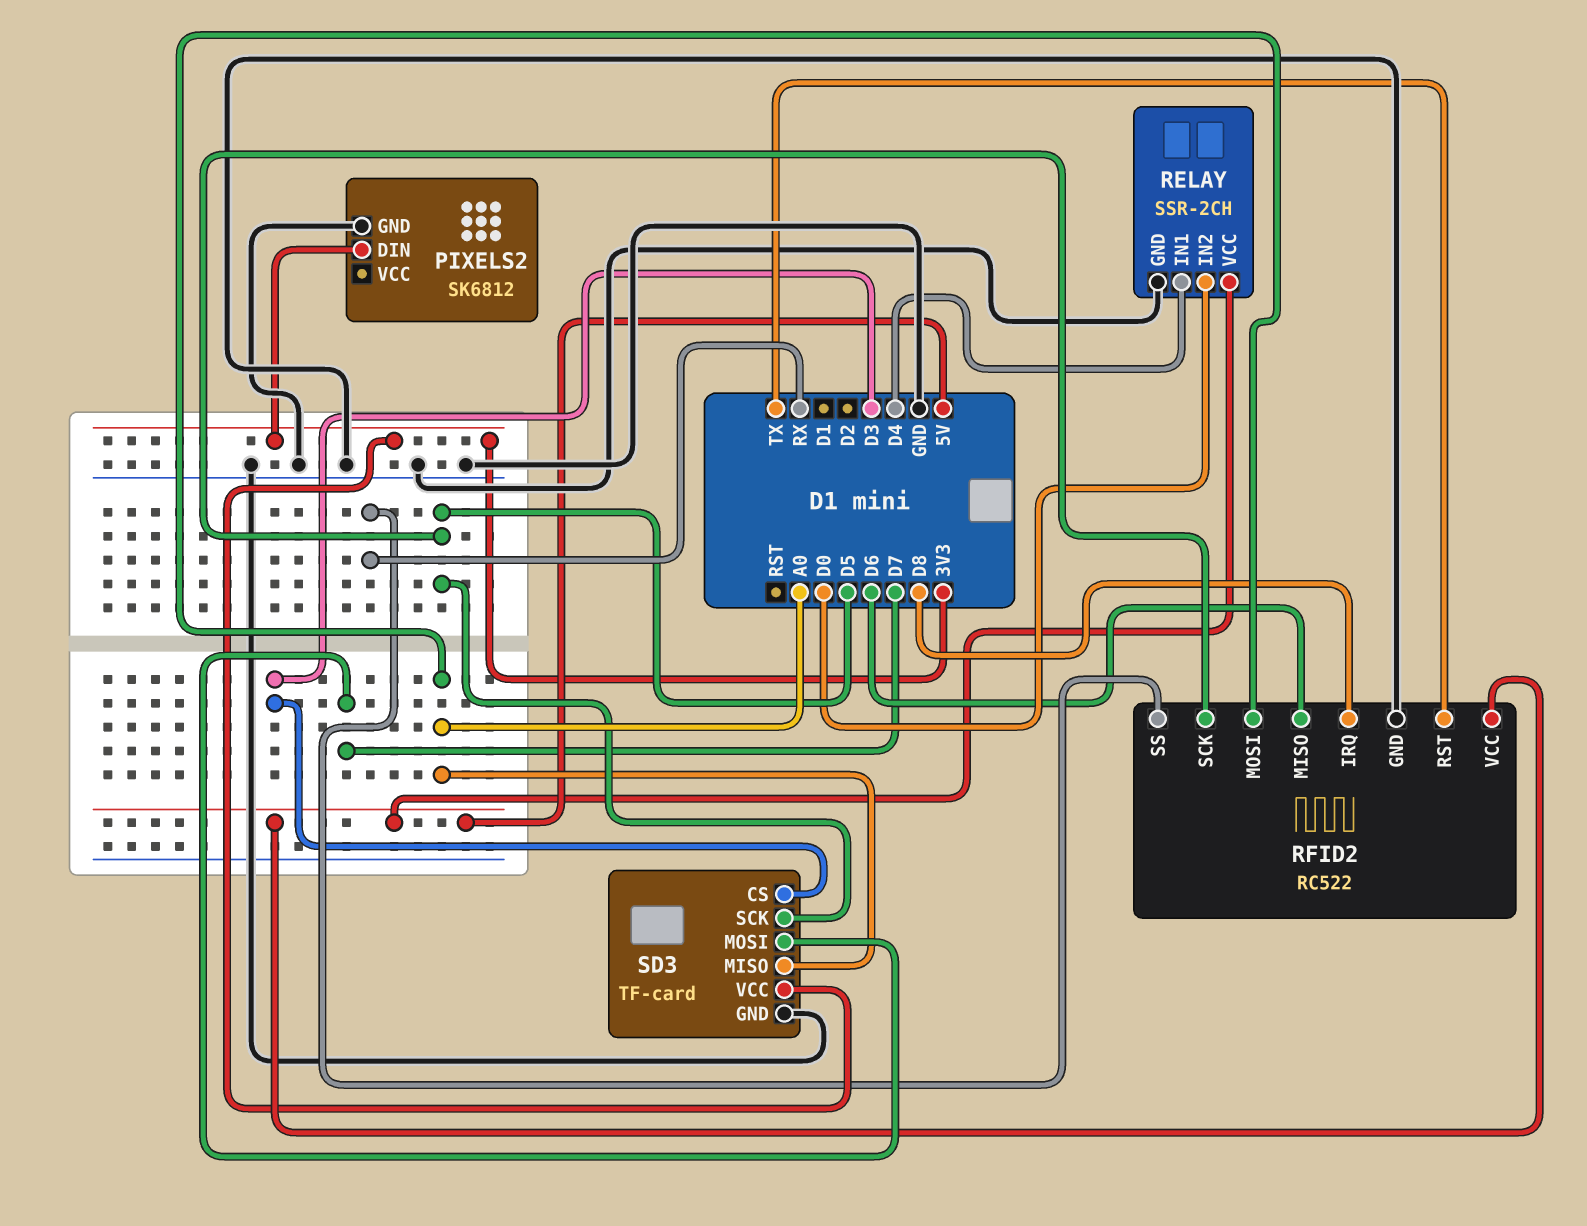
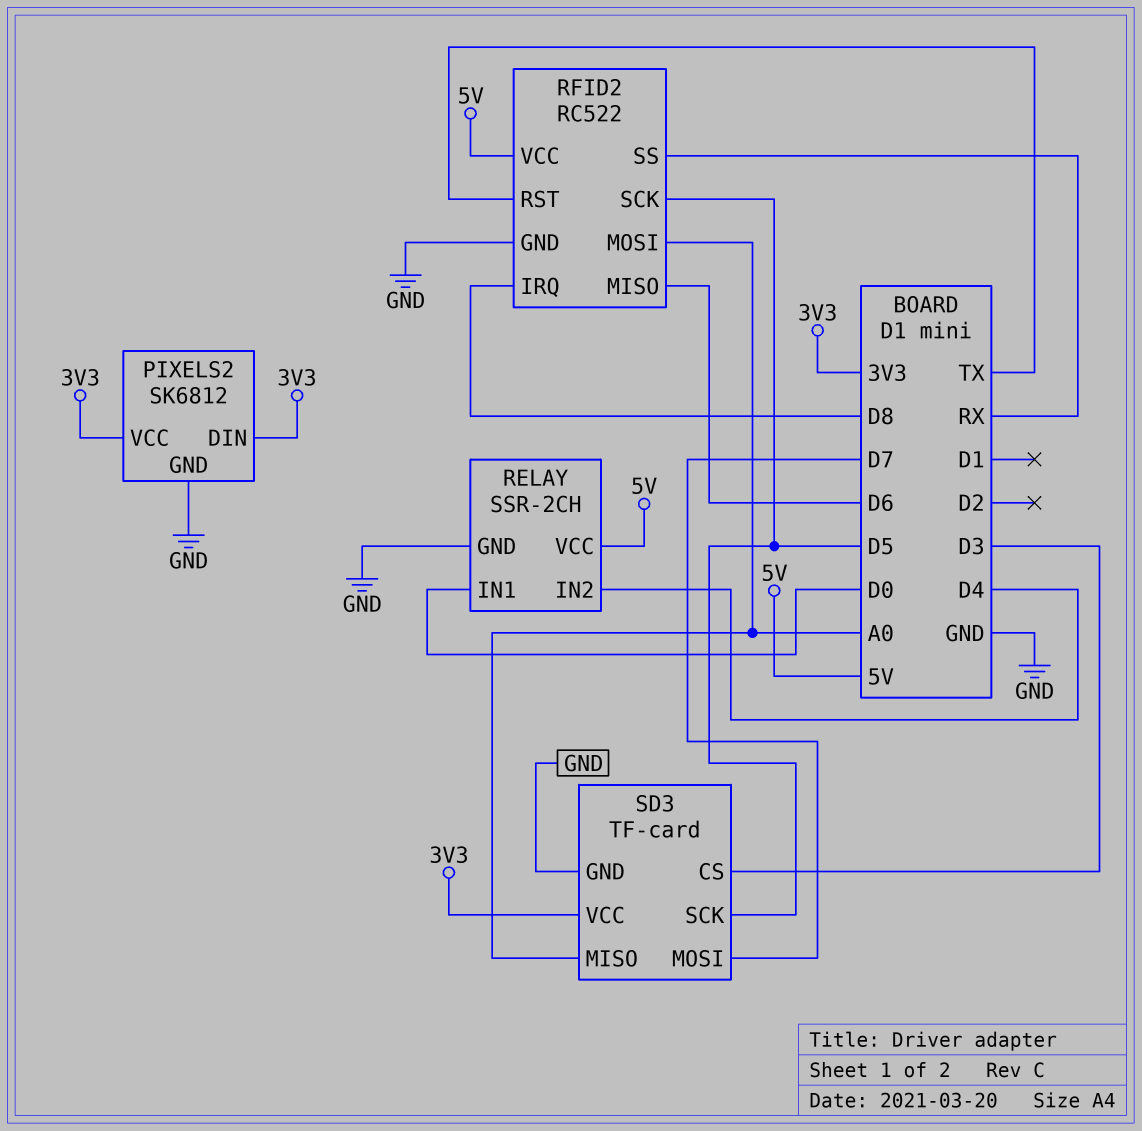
PIXELS2 pin VCC: none -> 3V3
RELAY pin IN1: D4 -> D0
RELAY pin IN2: D0 -> D4

